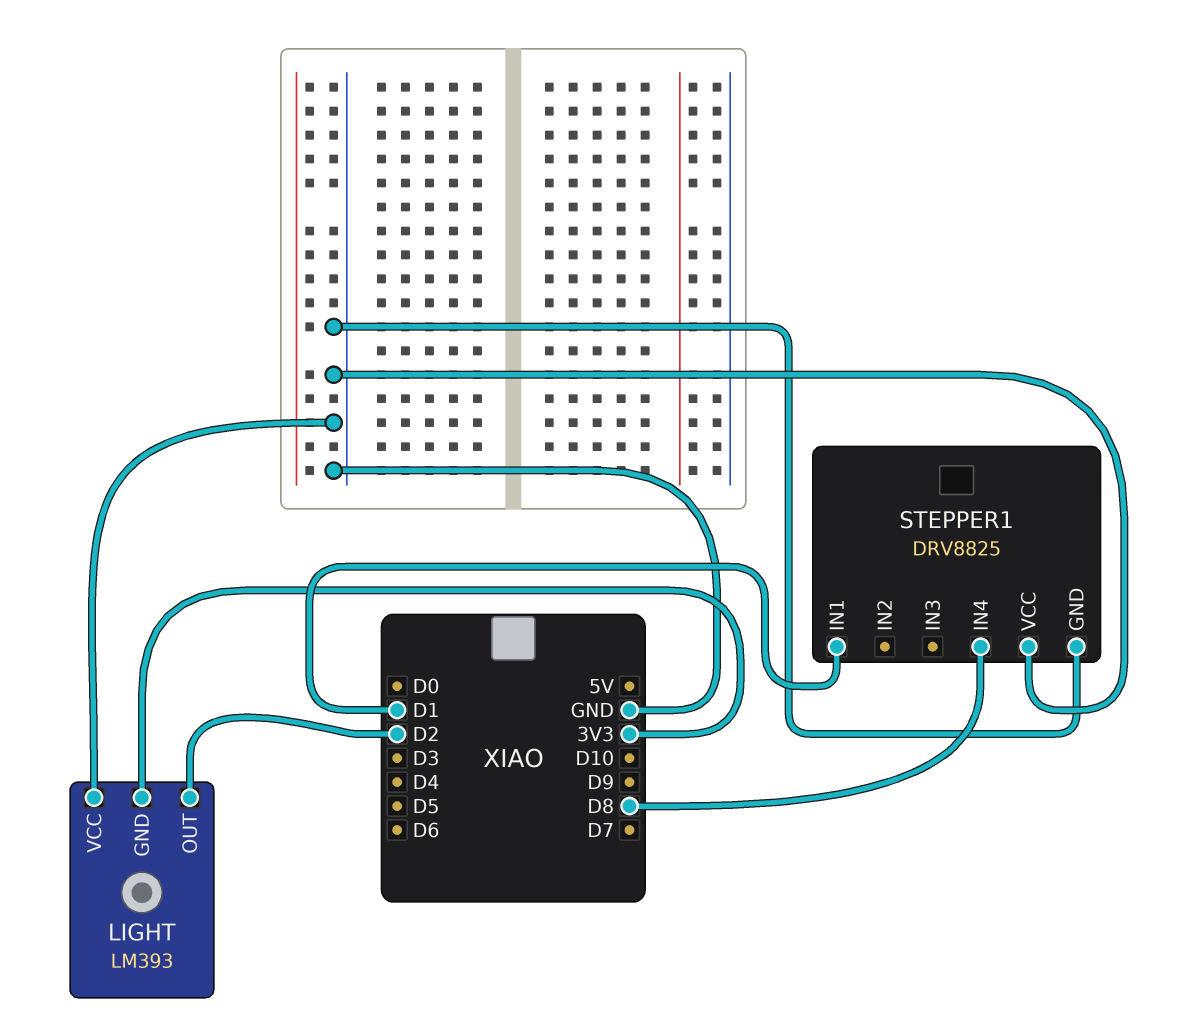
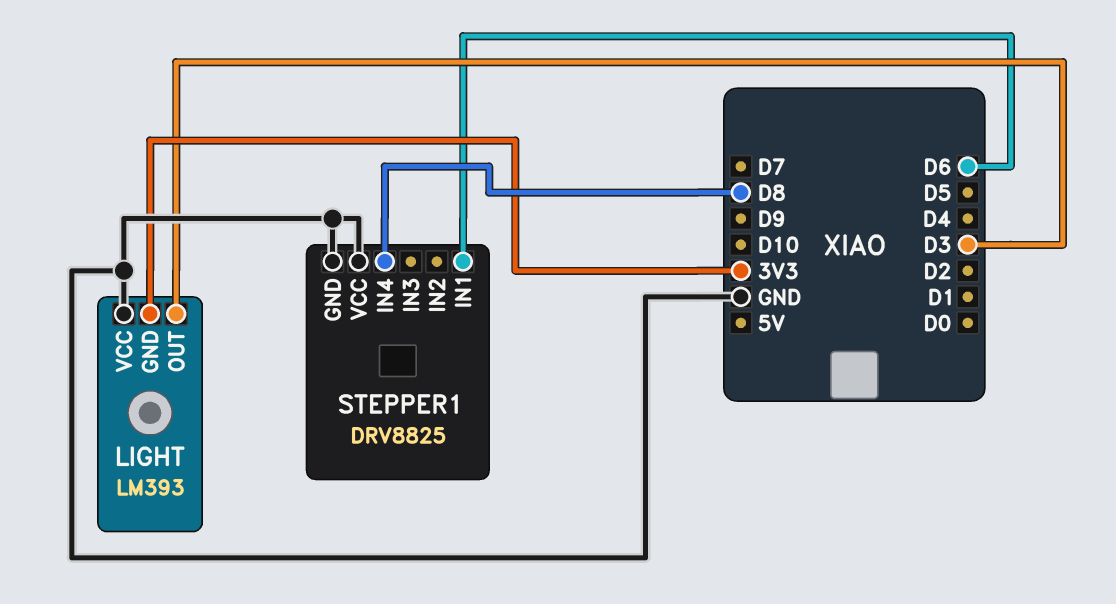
LIGHT pin OUT: D2 -> D3
STEPPER1 pin IN1: D1 -> D6

